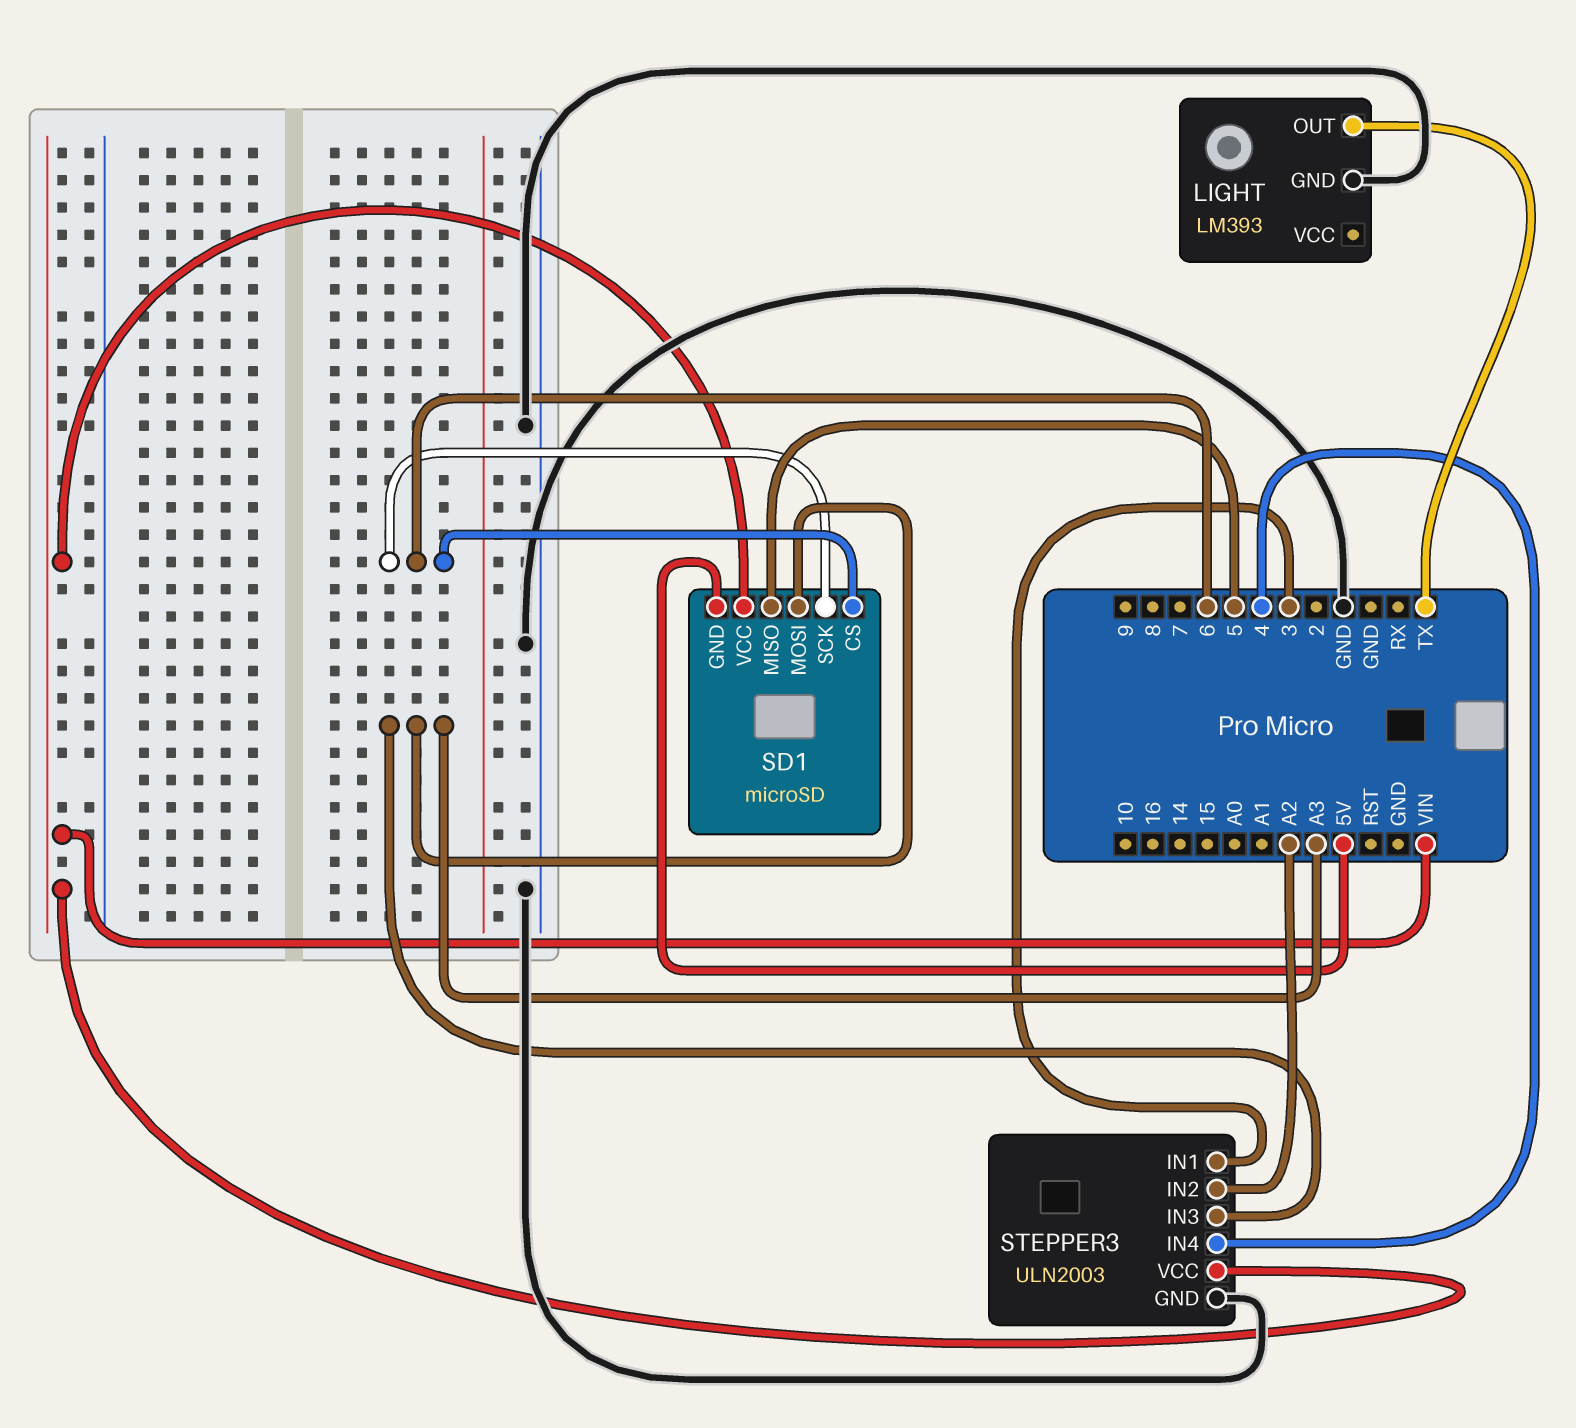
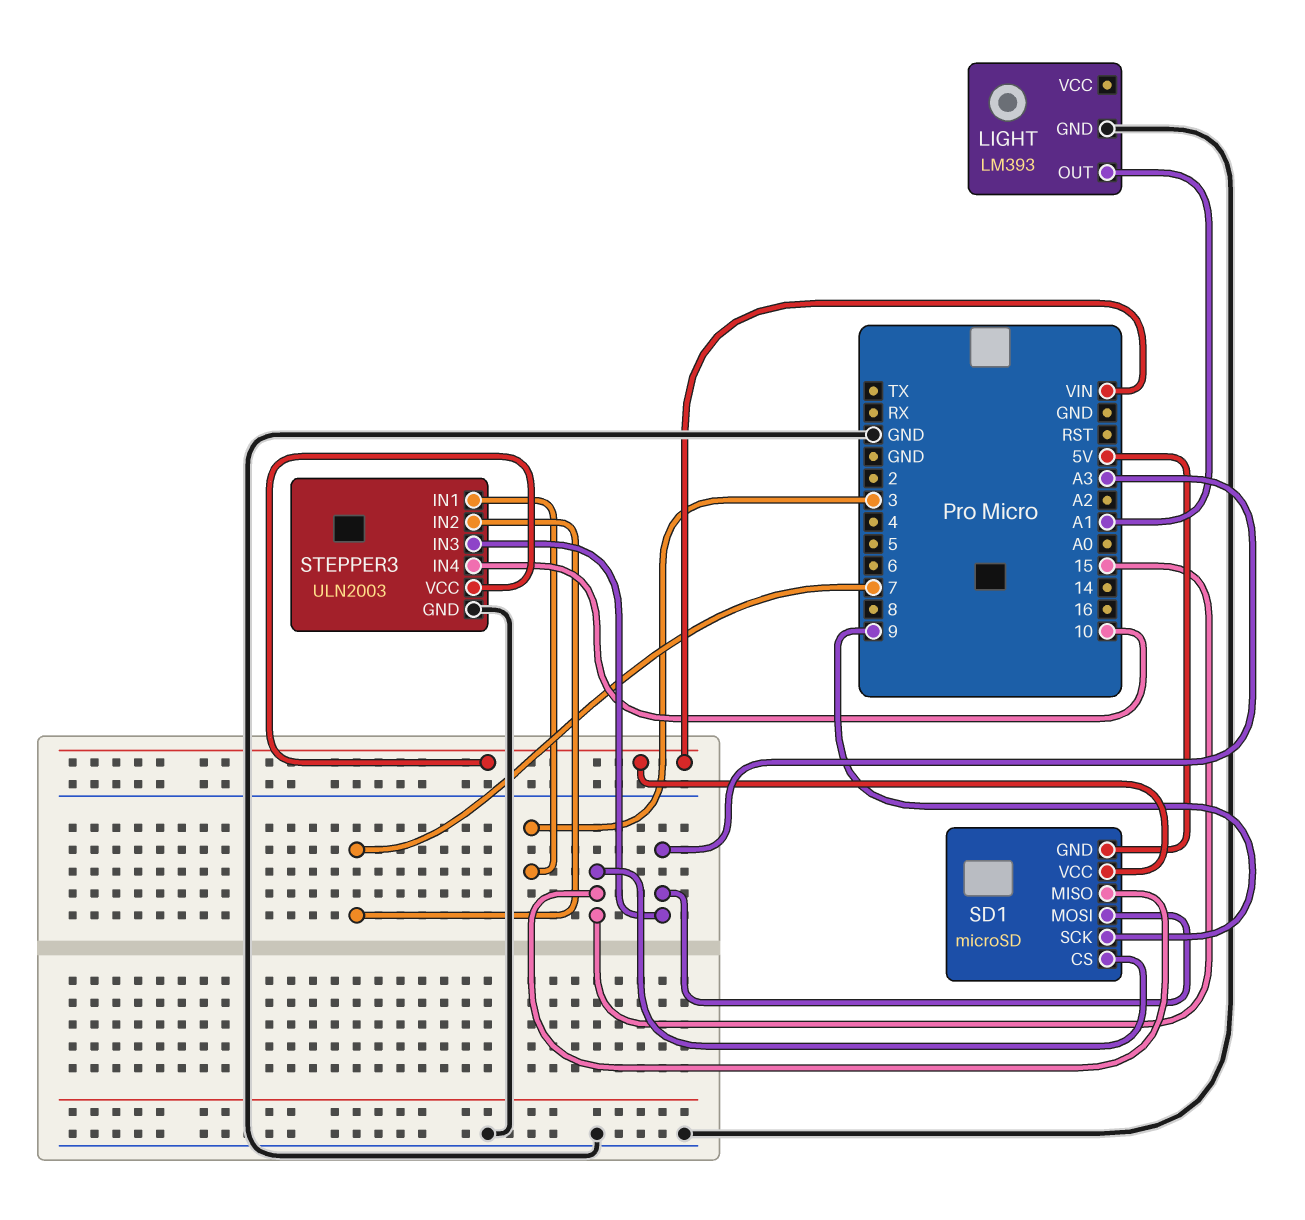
LIGHT pin OUT: TX -> A1
SD1 pin CS: 6 -> 15
SD1 pin MISO: 5 -> 15
SD1 pin SCK: 6 -> 9
STEPPER3 pin IN2: A2 -> 7
STEPPER3 pin IN4: 4 -> 10

